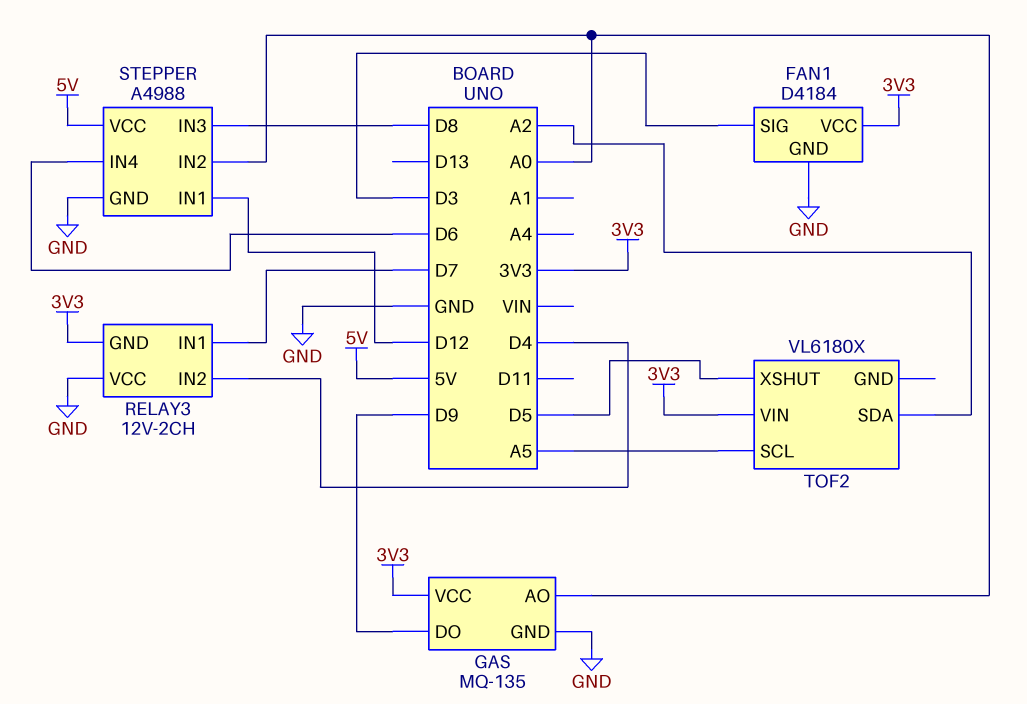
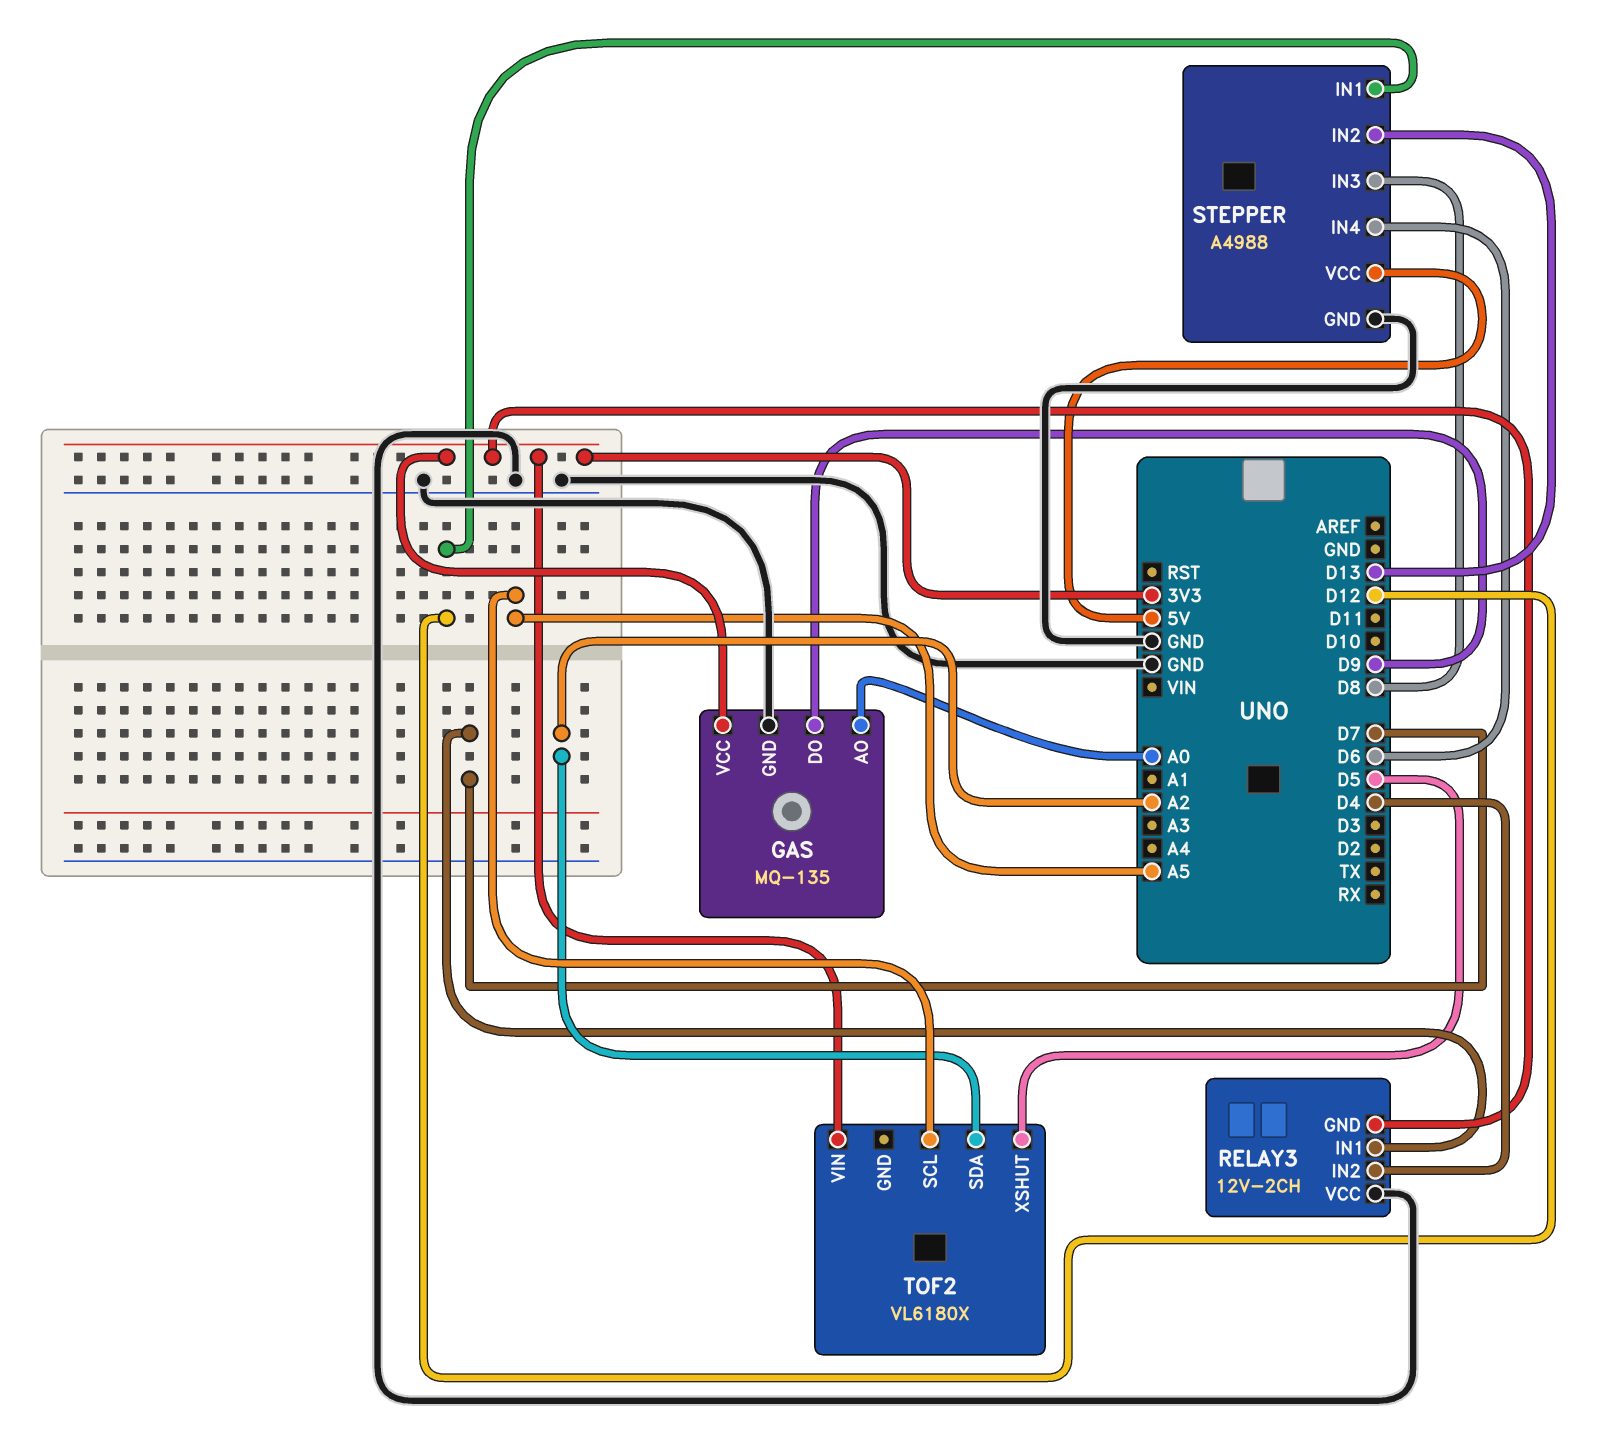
FAN1: D4184 -> none
FAN1 pin GND: GND -> none
FAN1 pin SIG: D3 -> none
FAN1 pin VCC: 3V3 -> none
STEPPER pin IN2: A0 -> D13

